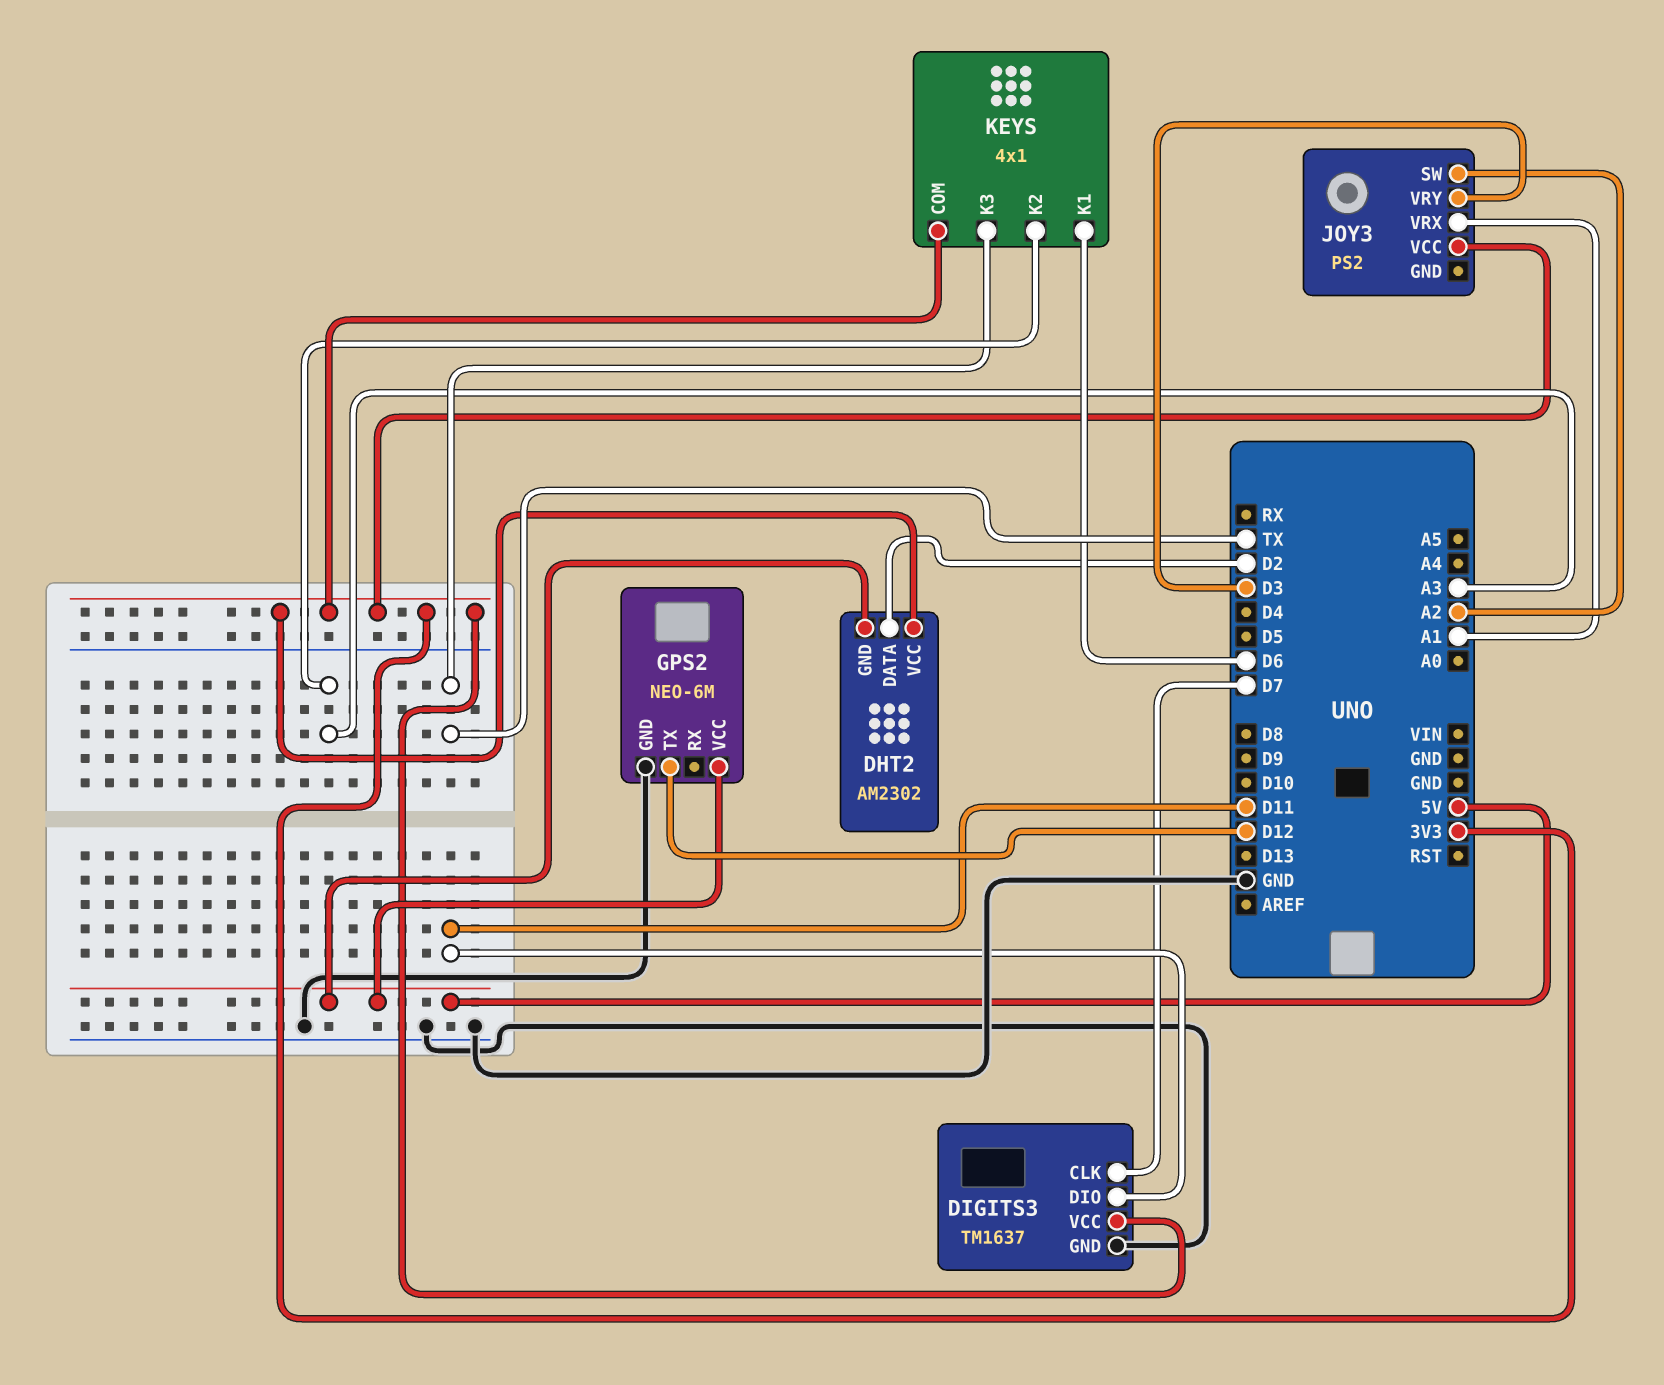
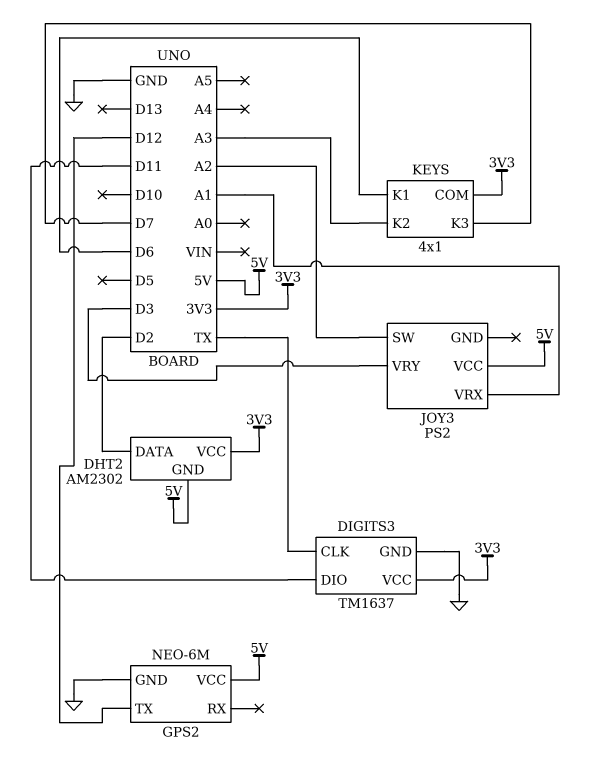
DIGITS3 pin CLK: D7 -> TX
JOY3 pin VCC: 3V3 -> 5V
KEYS pin K3: TX -> D7

